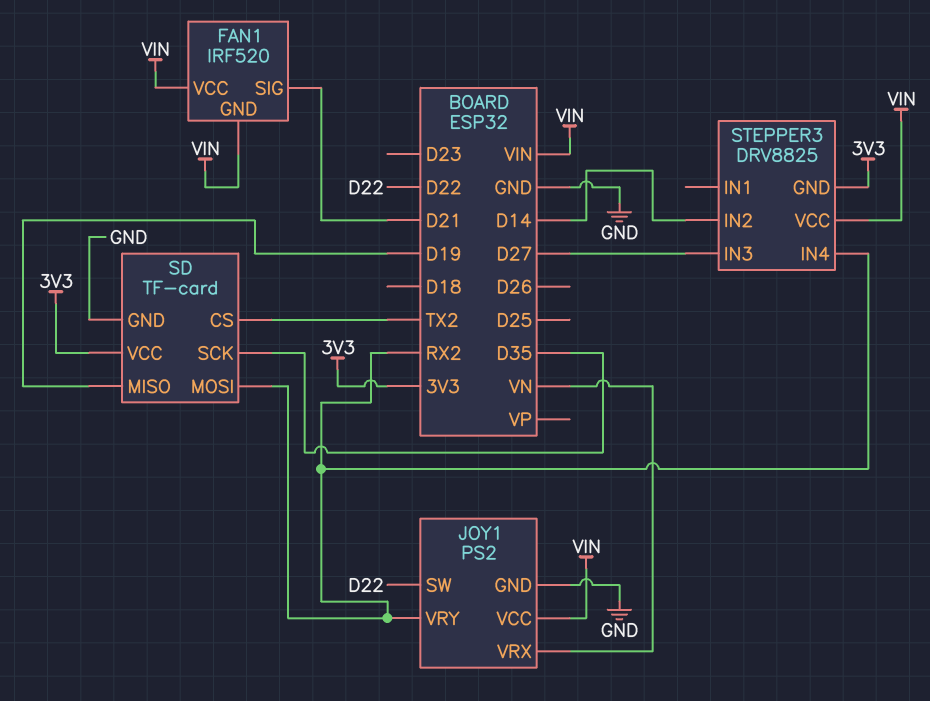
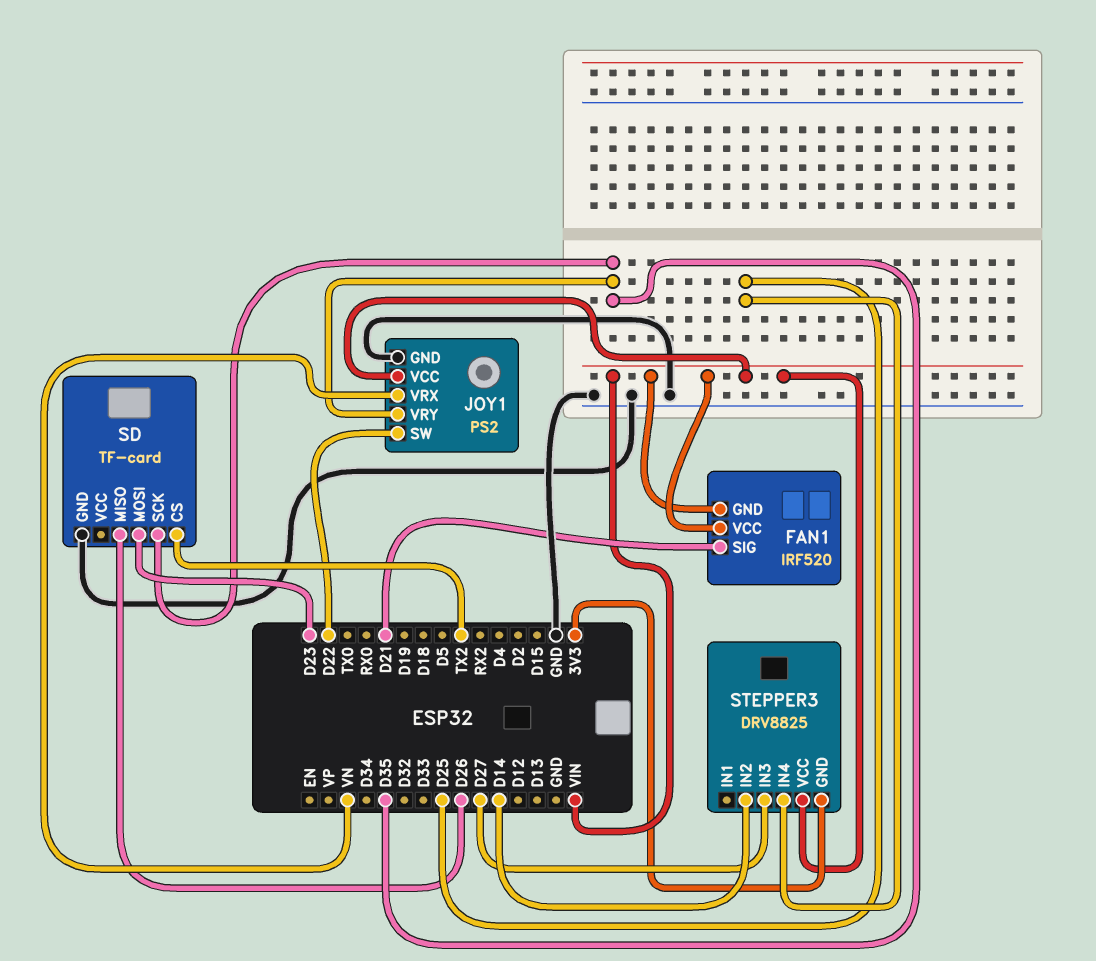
JOY1 pin VRY: RX2 -> D35
SD pin MISO: D19 -> D26
SD pin MOSI: RX2 -> D23
SD pin VCC: 3V3 -> none
STEPPER3 pin IN4: RX2 -> D25

